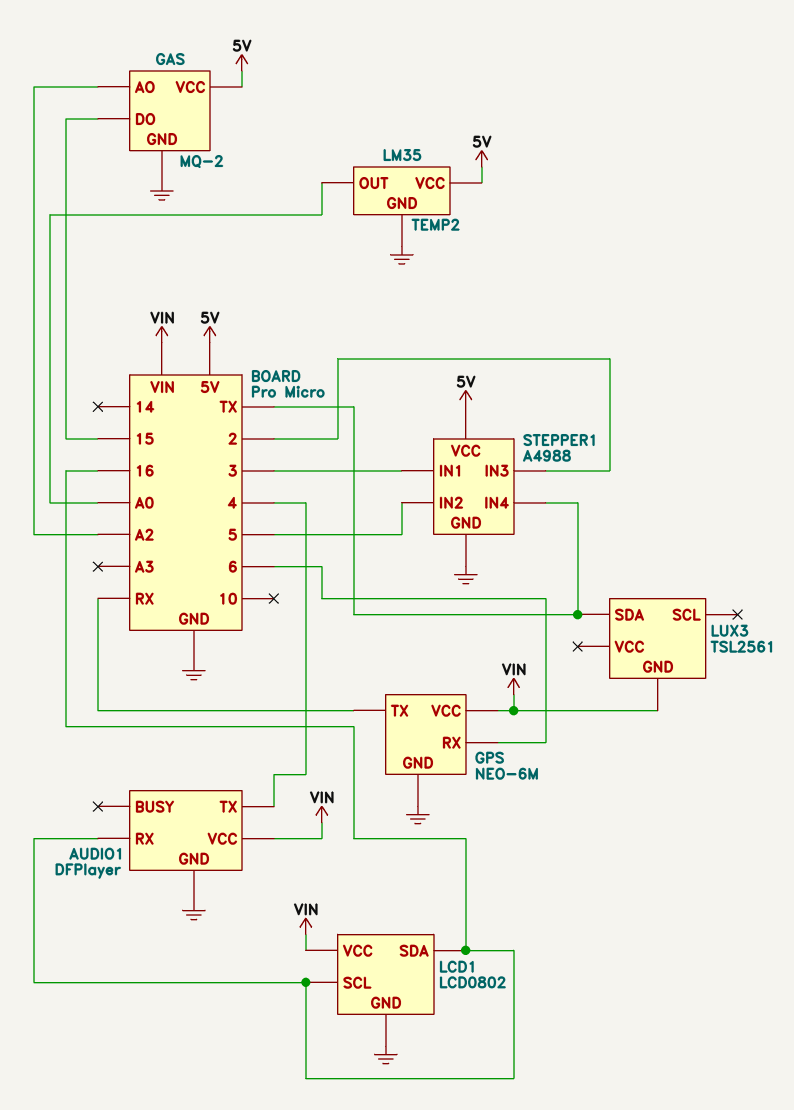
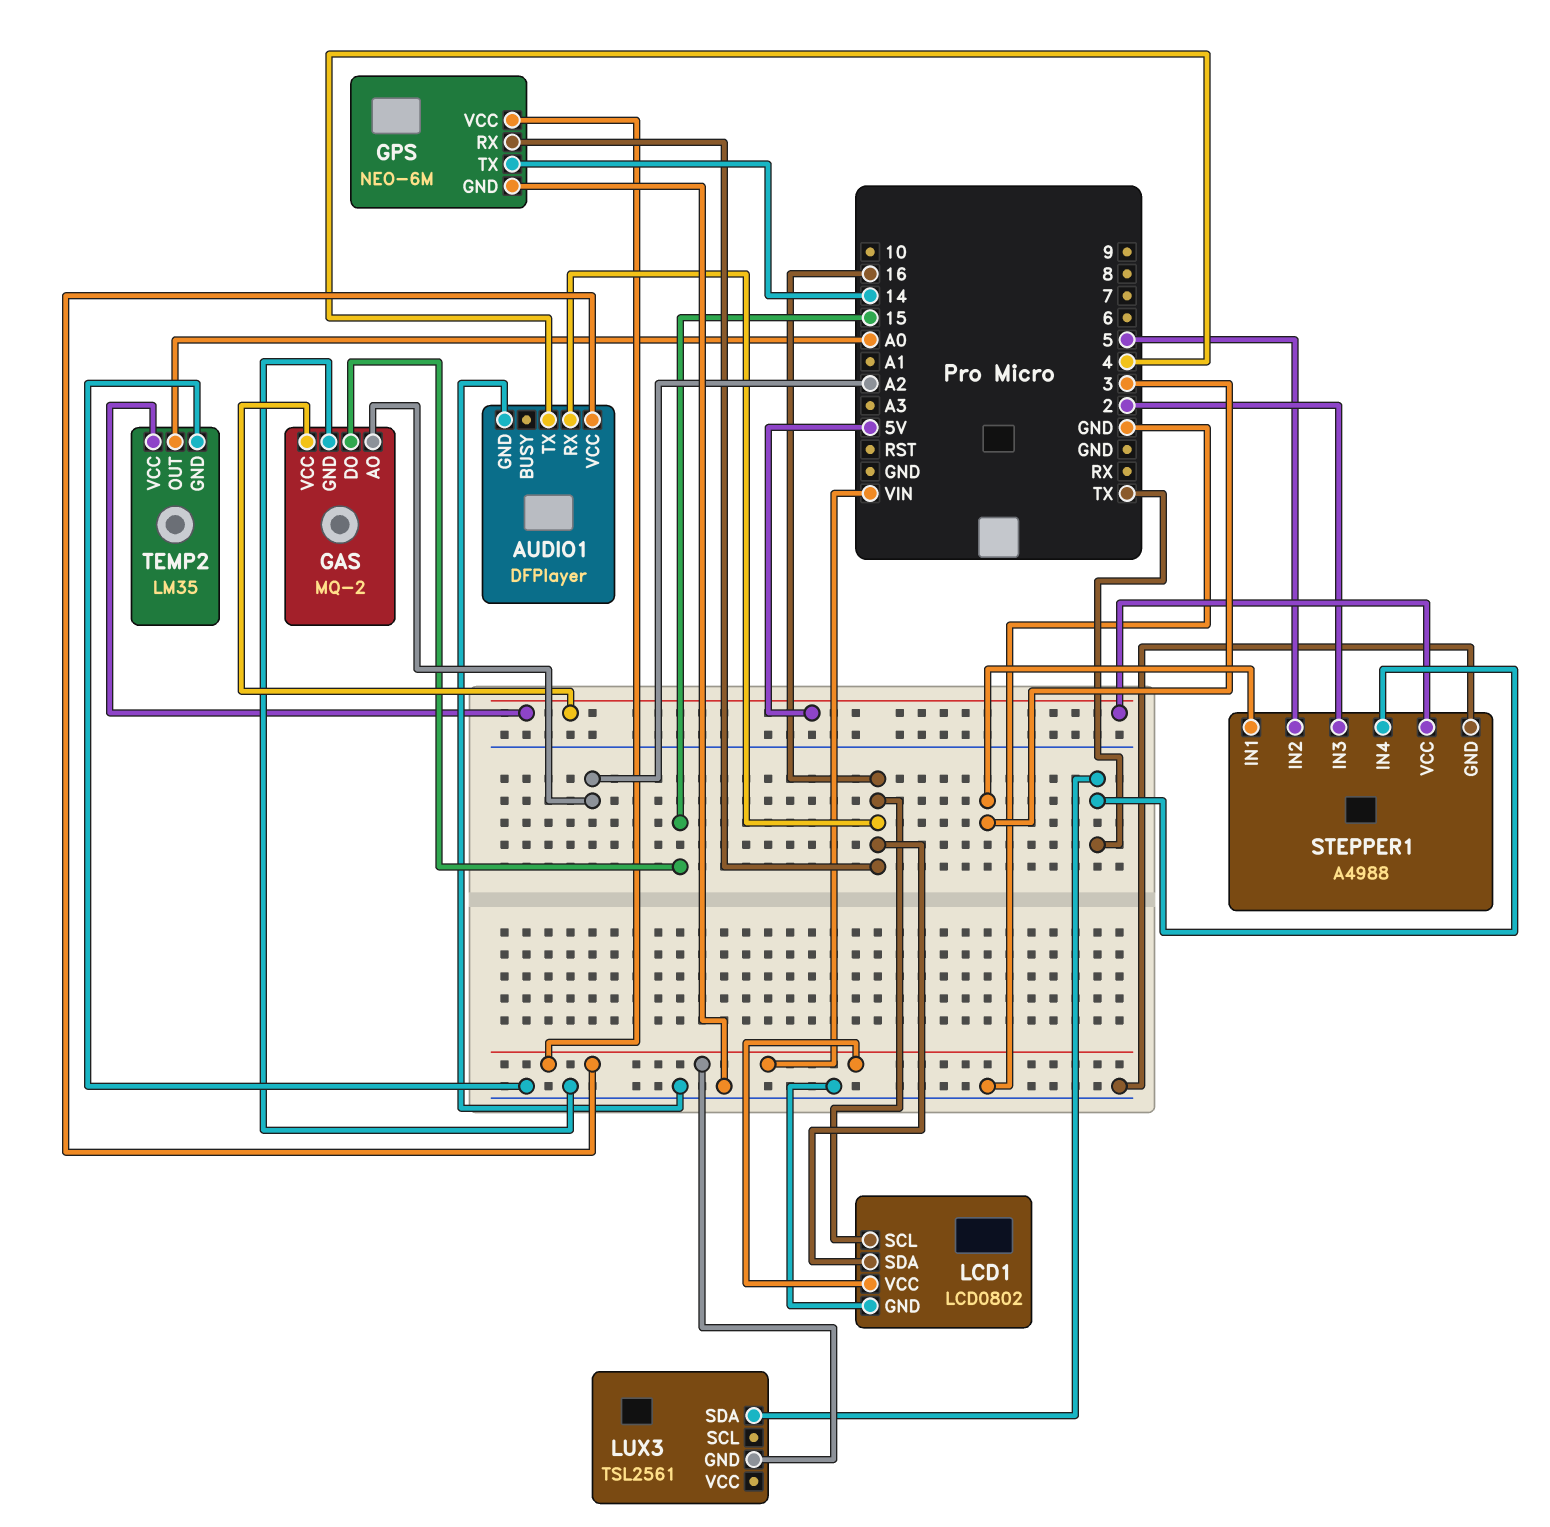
GPS pin RX: 6 -> 16
GPS pin TX: RX -> 14

